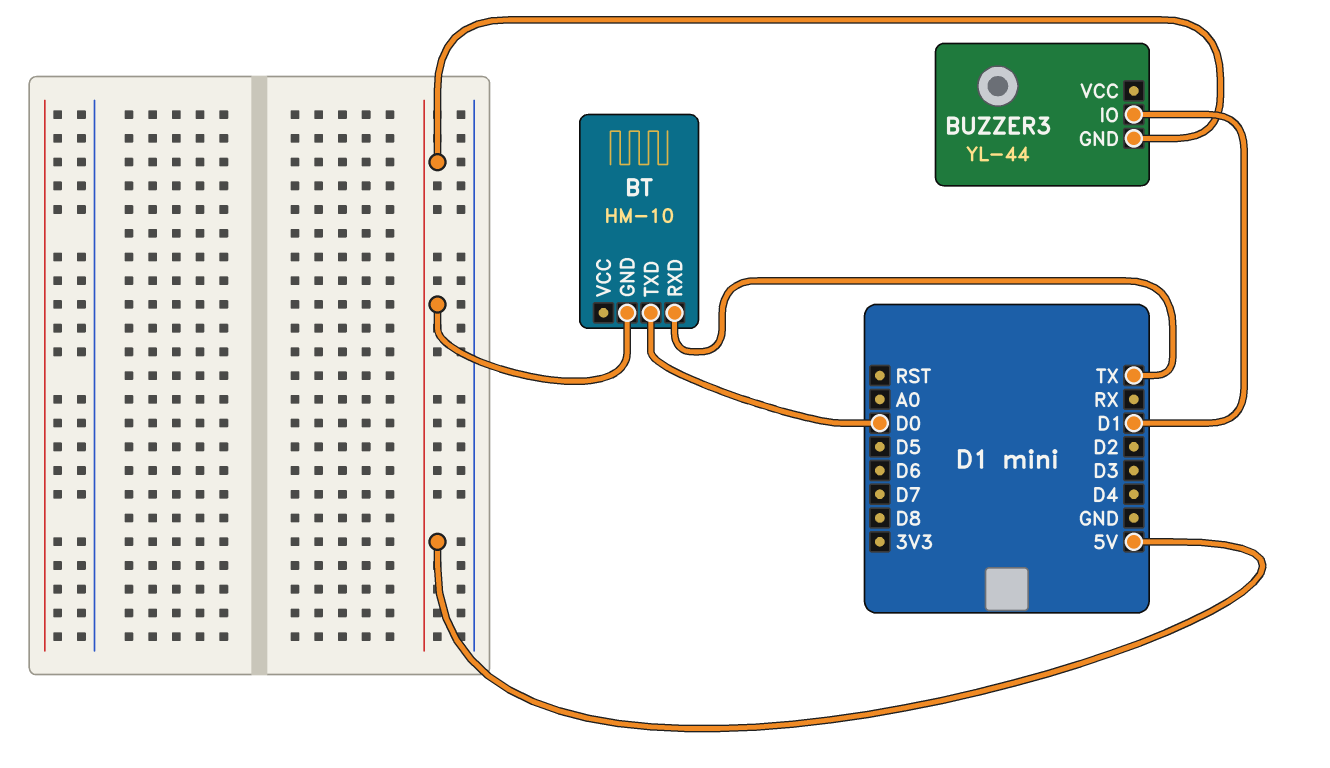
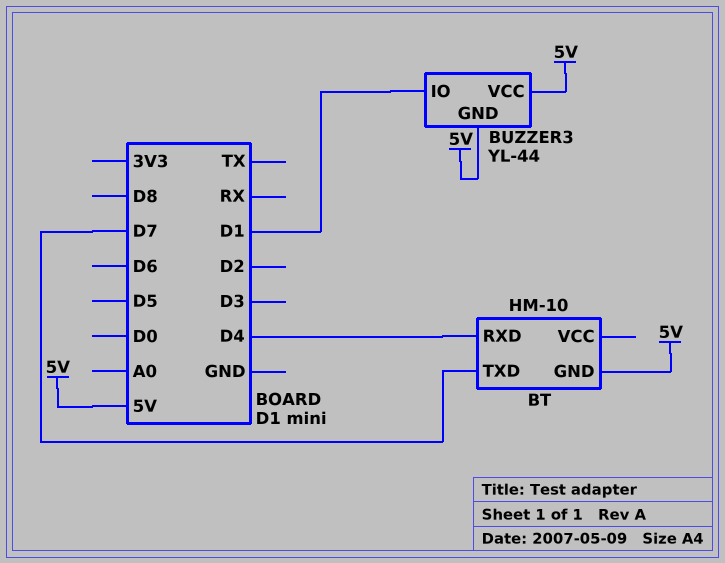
BT pin RXD: TX -> D4
BT pin TXD: D0 -> D7
BUZZER3 pin VCC: none -> 5V

